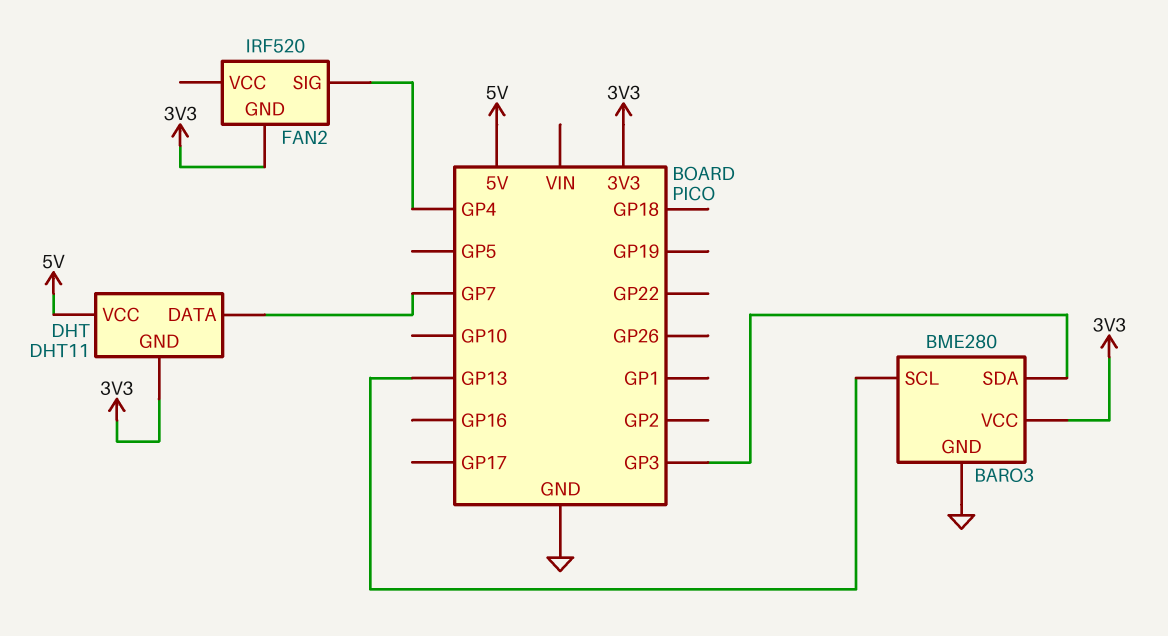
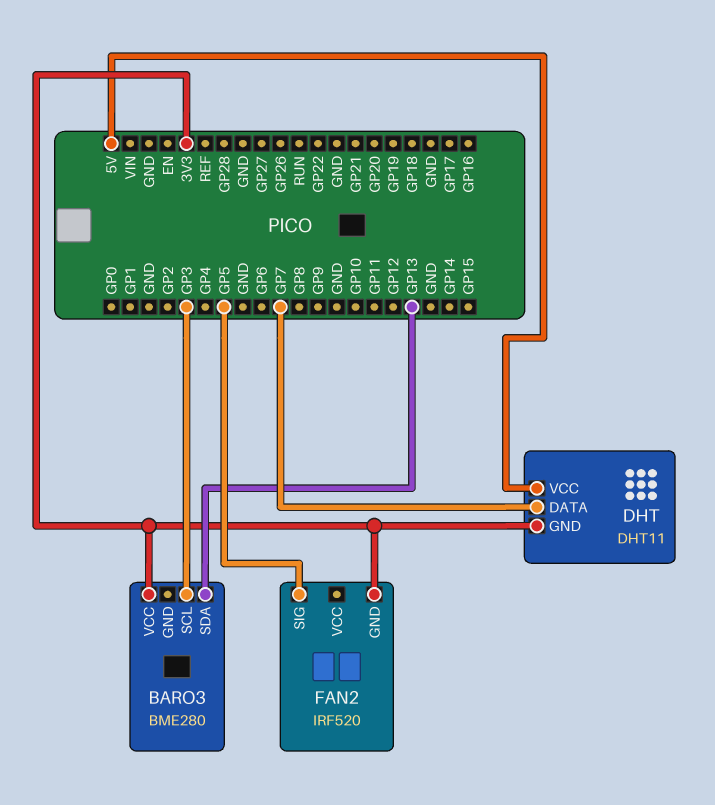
BARO3 pin GND: GND -> none
BARO3 pin SCL: GP13 -> GP3
BARO3 pin SDA: GP3 -> GP13
FAN2 pin SIG: GP4 -> GP5

